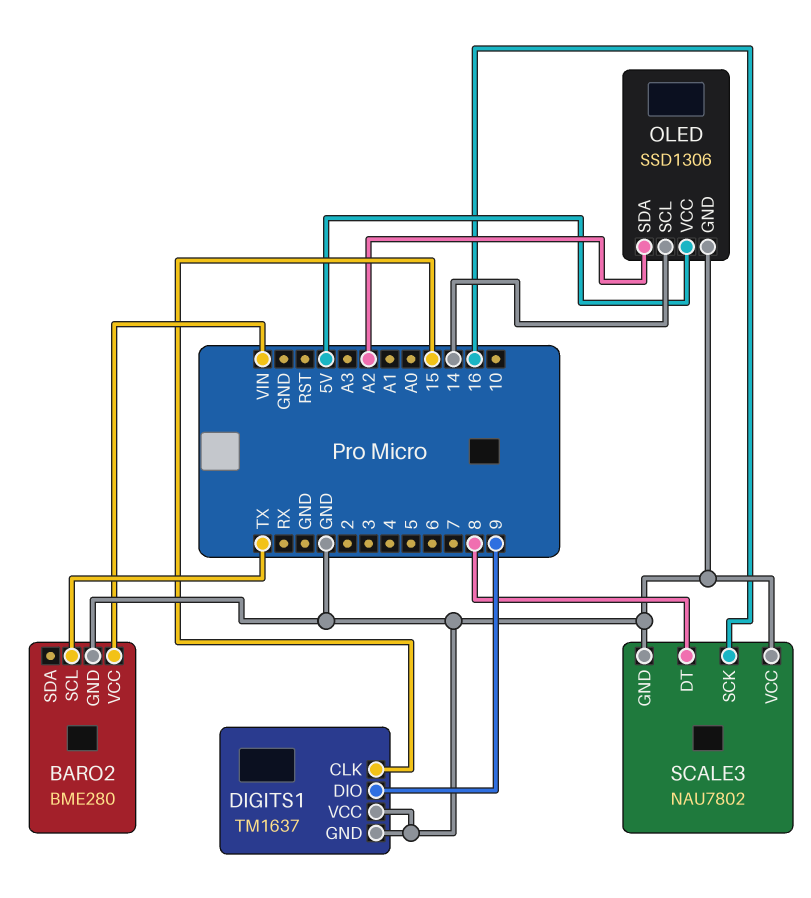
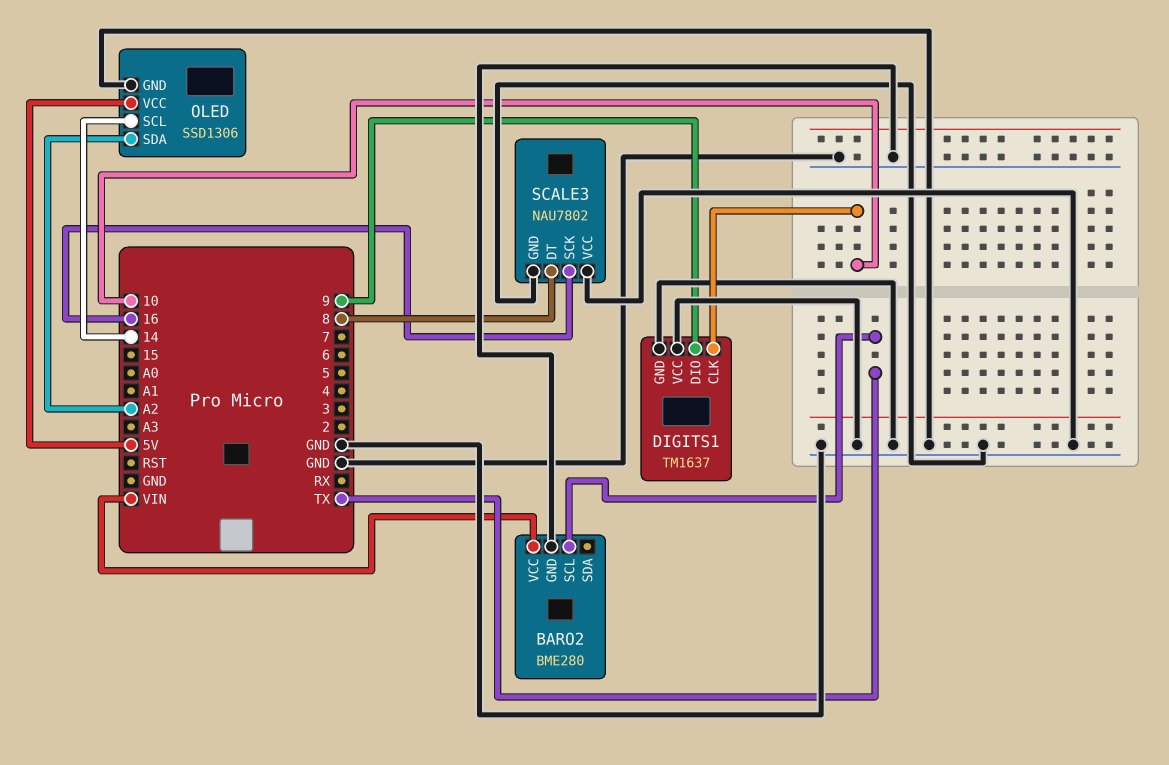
DIGITS1 pin CLK: 15 -> 10

